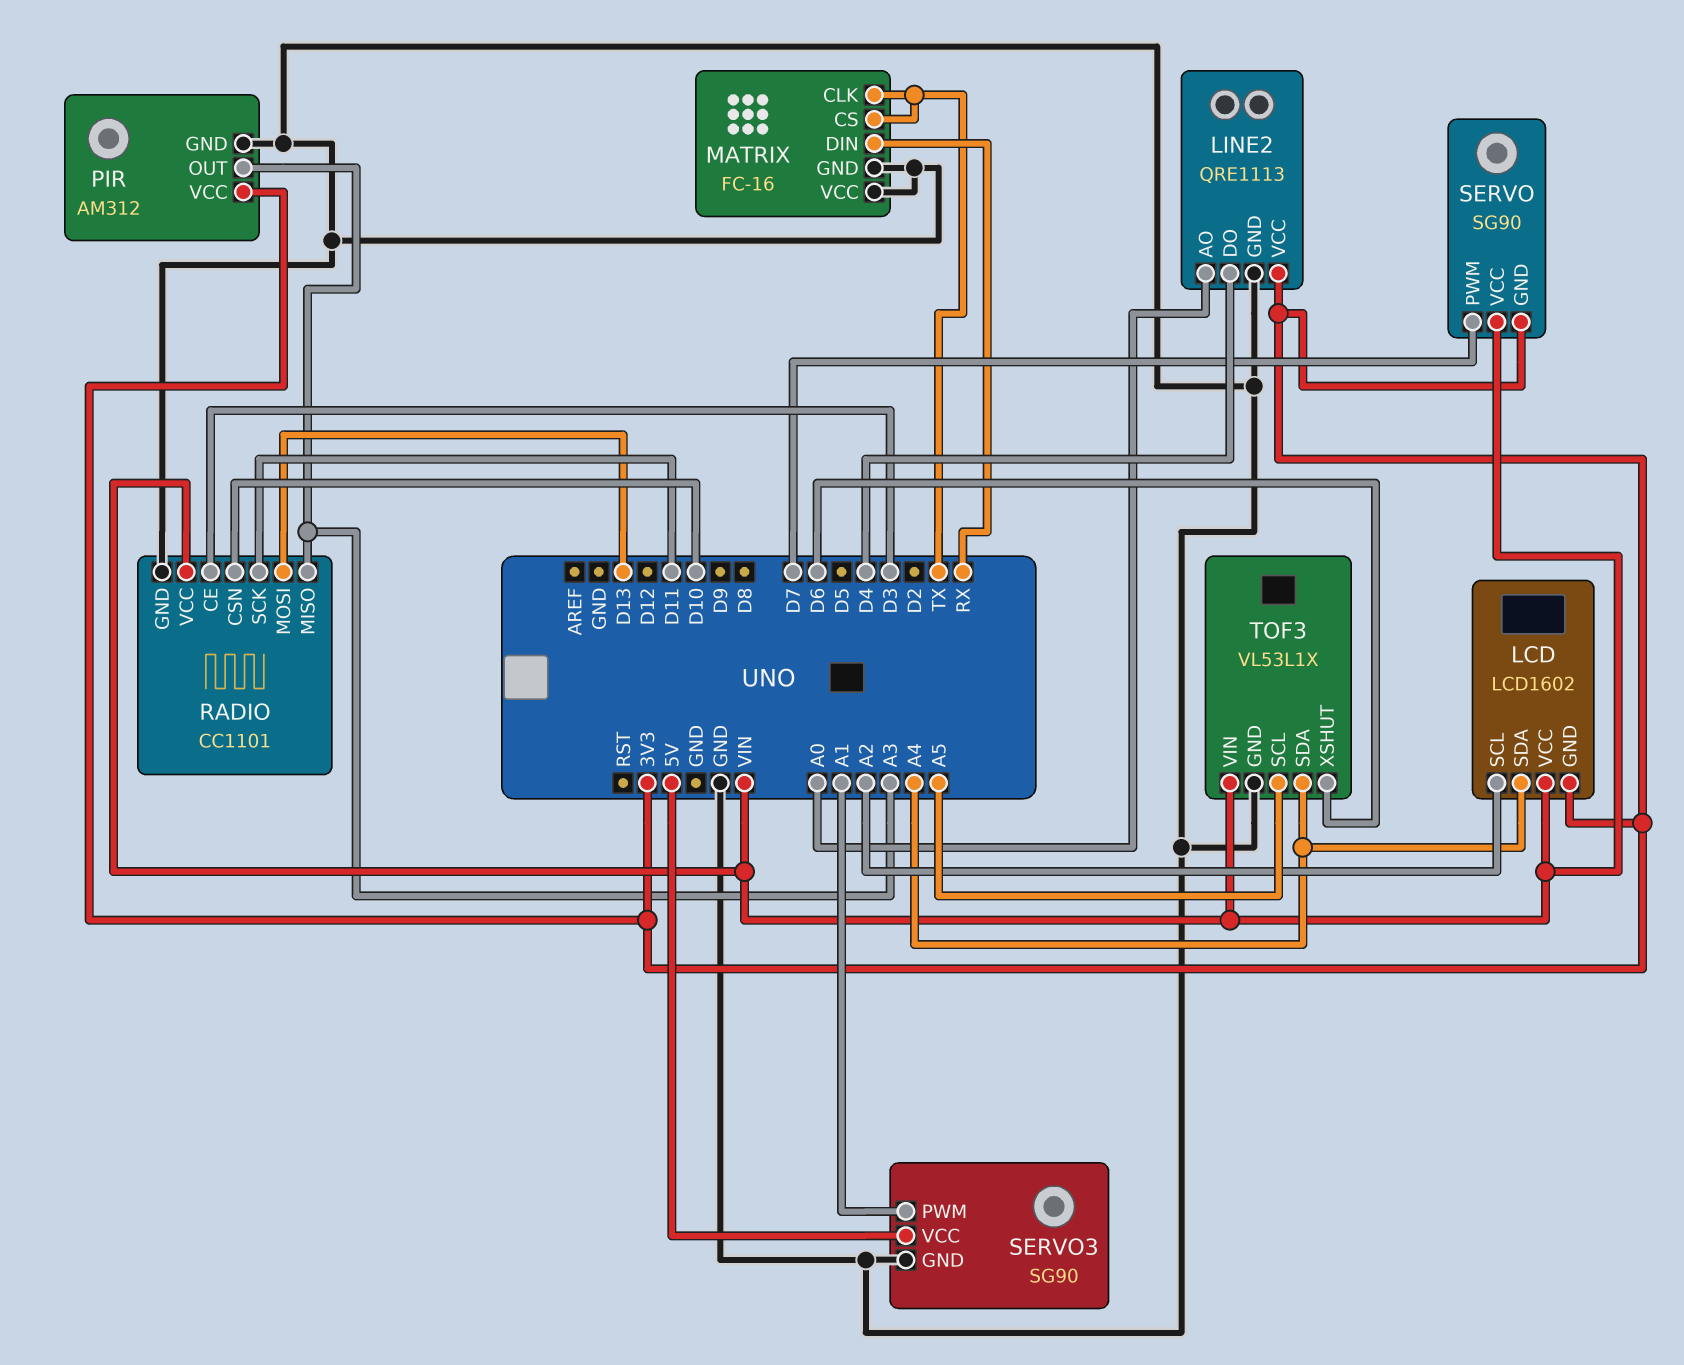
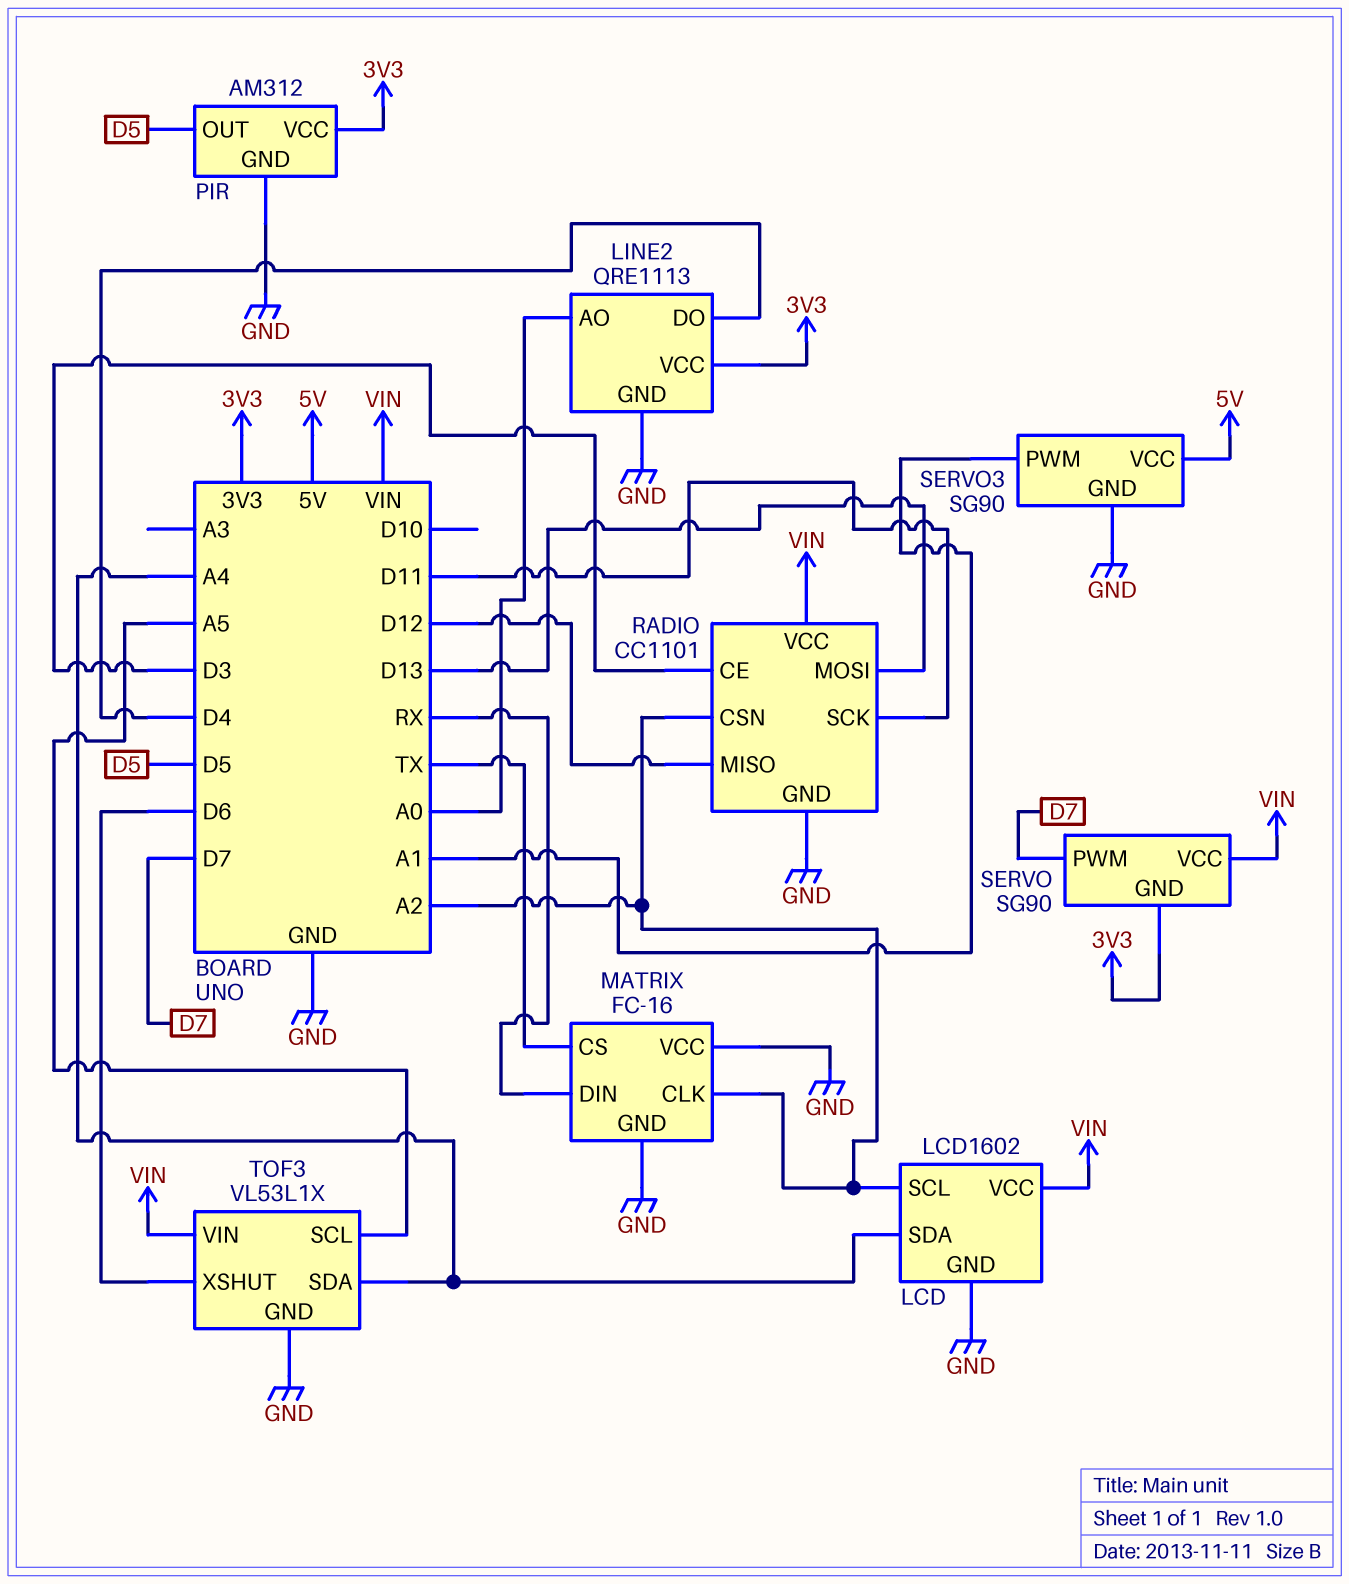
LCD pin GND: 3V3 -> GND
MATRIX pin CLK: TX -> A2
PIR pin OUT: A3 -> D5
RADIO pin CSN: D10 -> A2
RADIO pin MISO: A3 -> D12

